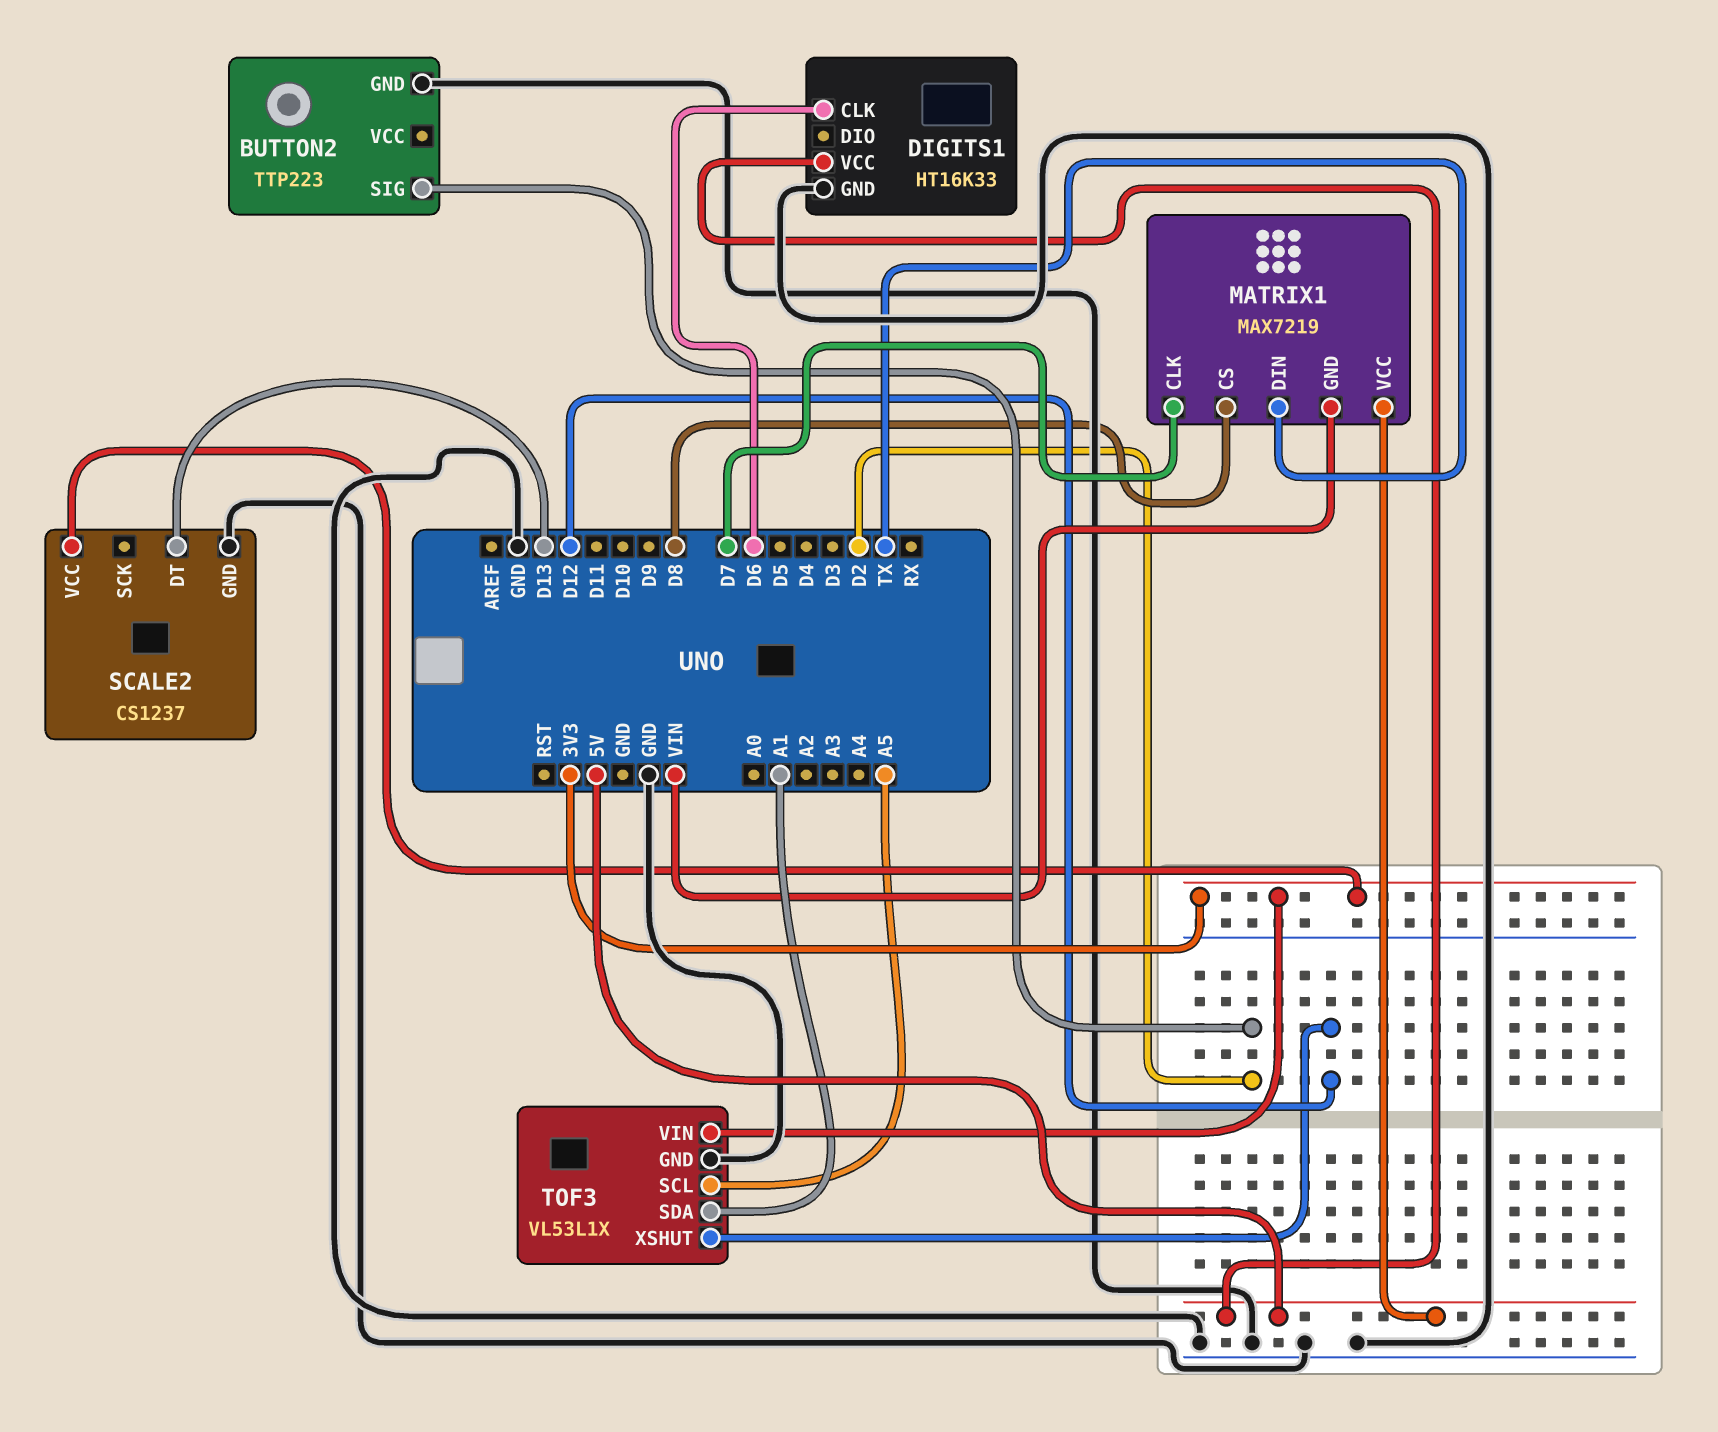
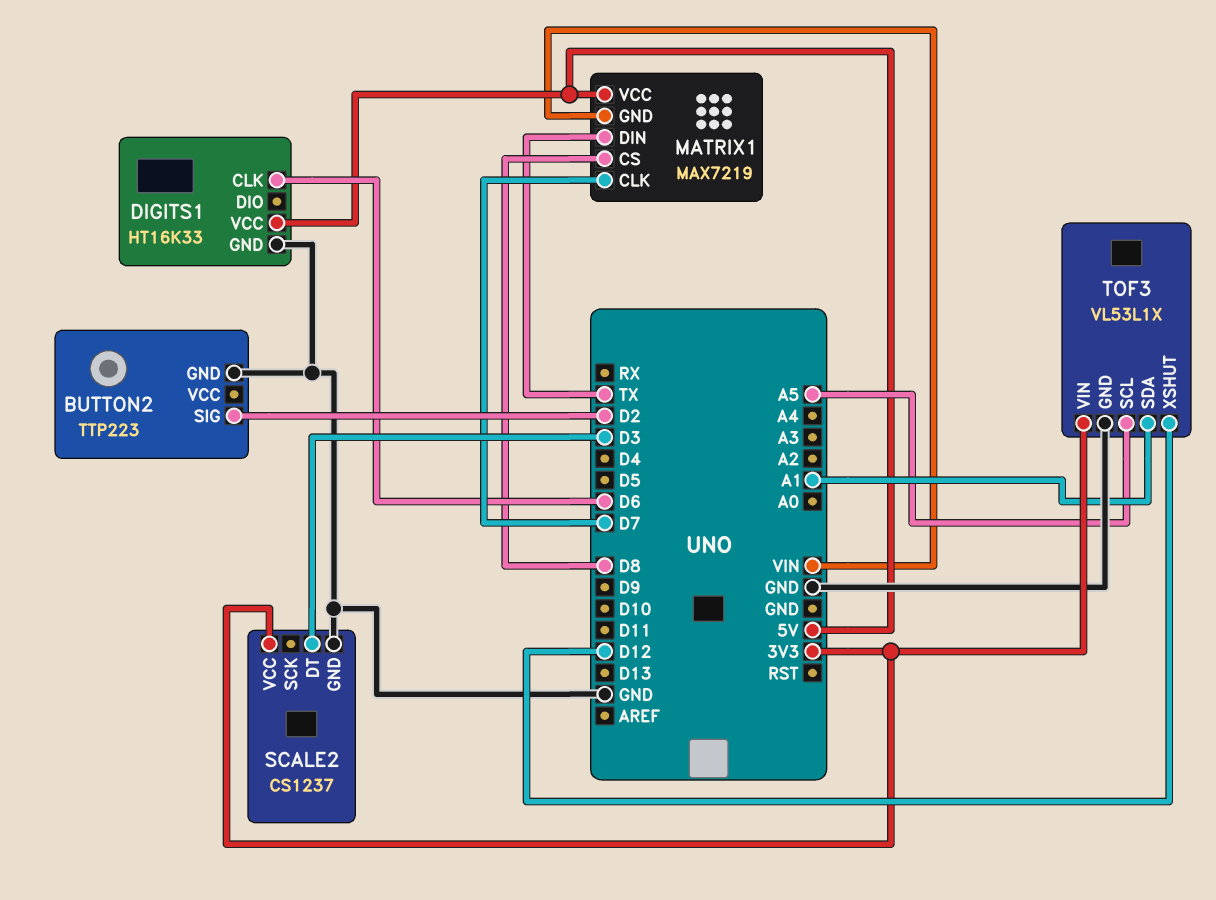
SCALE2 pin DT: D13 -> D3

